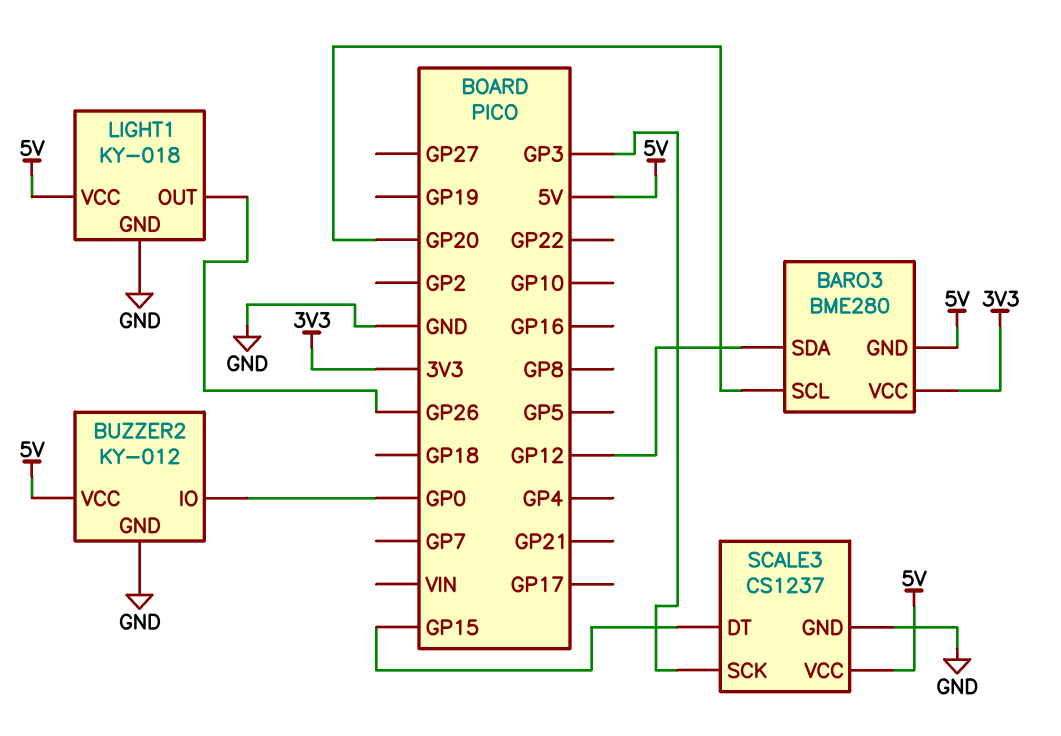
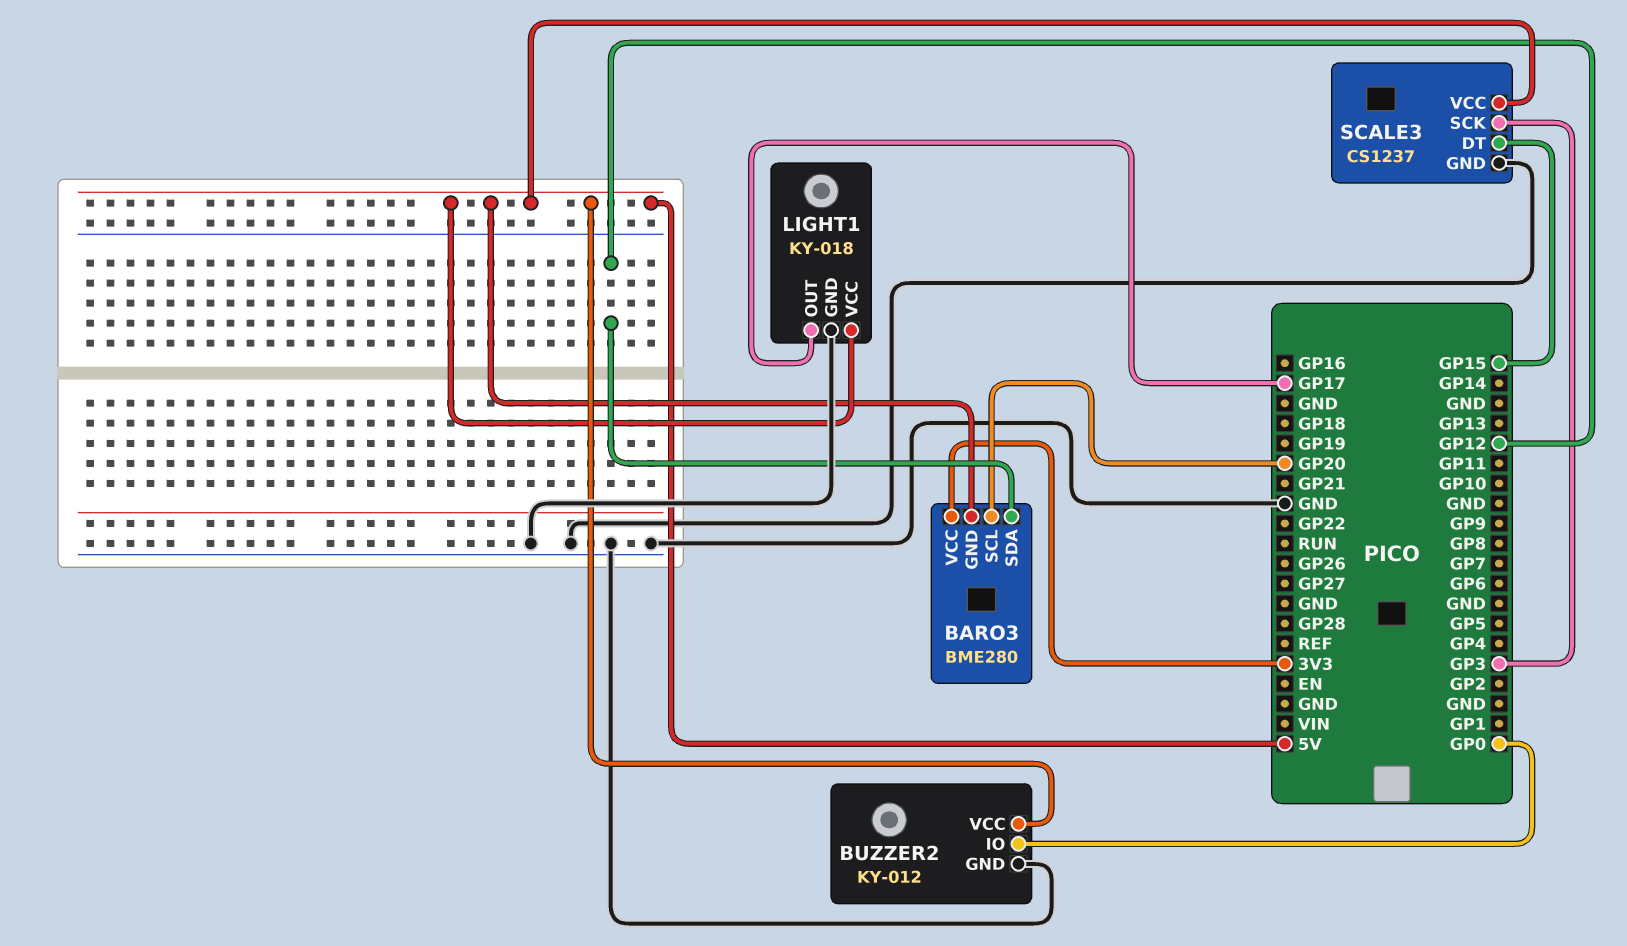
LIGHT1 pin OUT: GP26 -> GP17

